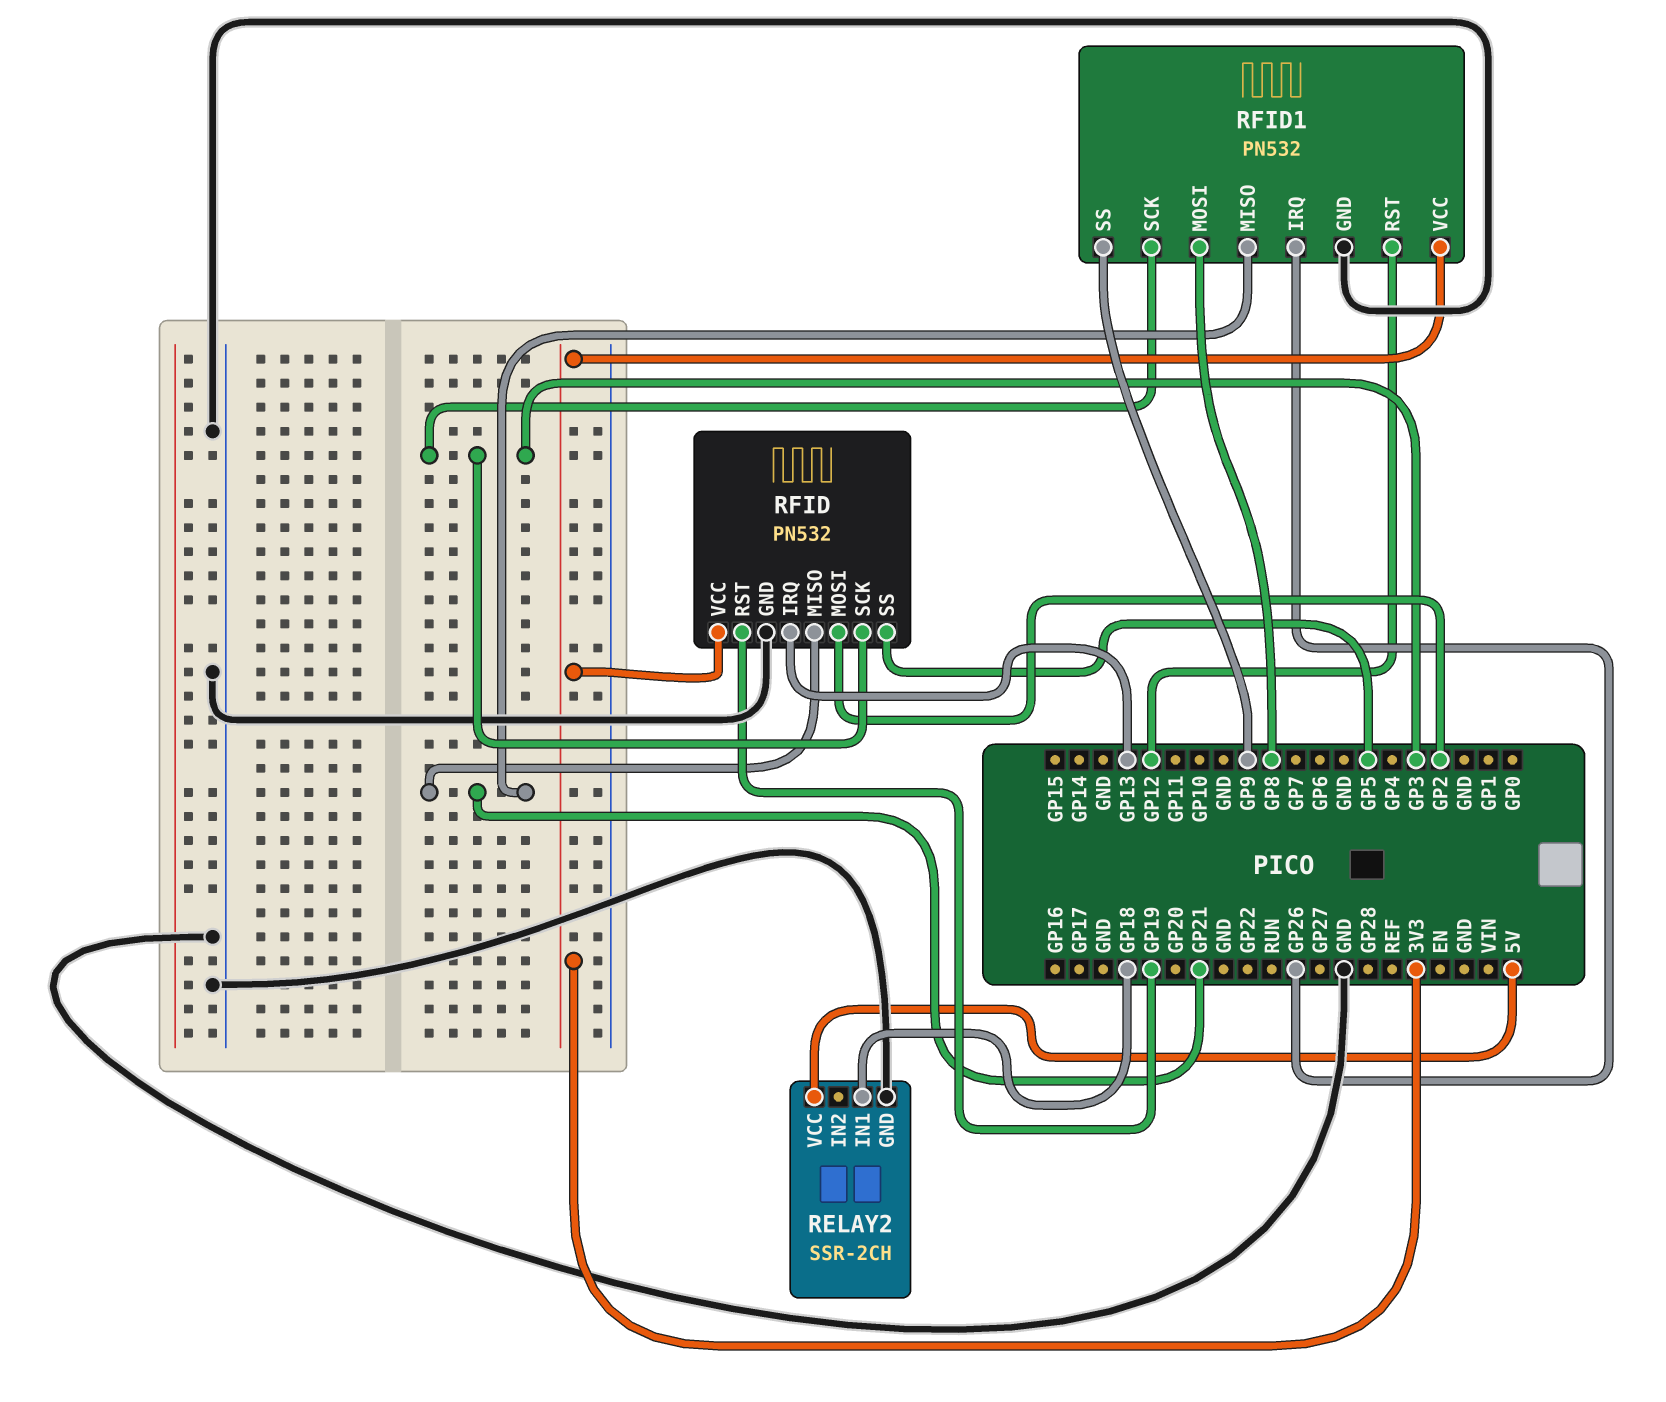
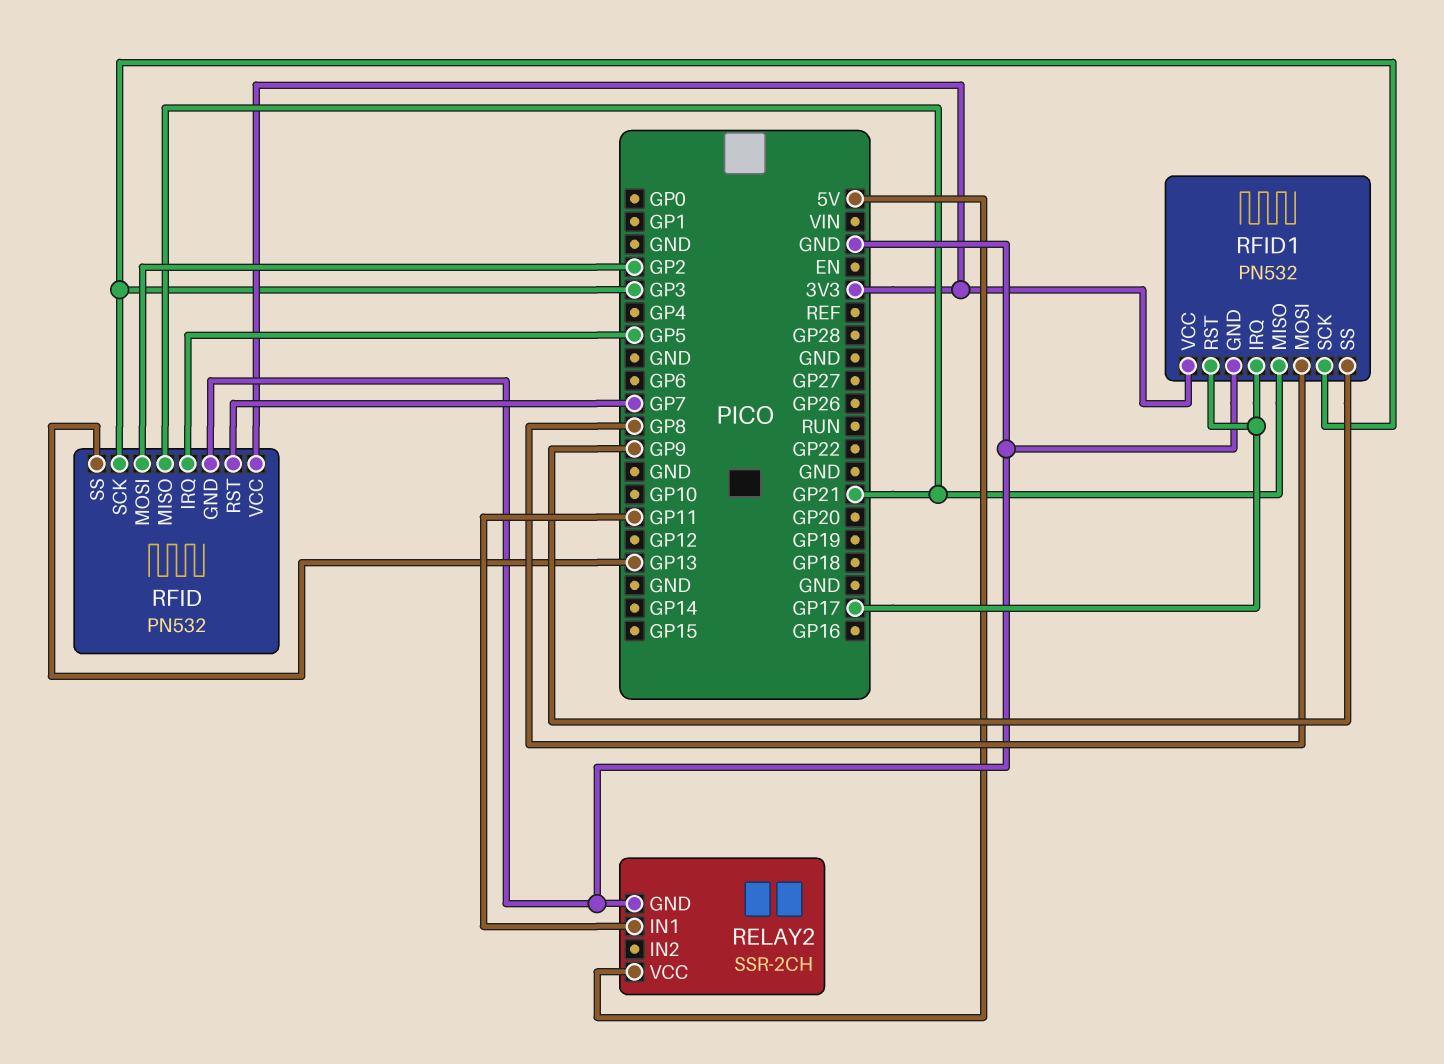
RELAY2 pin IN1: GP18 -> GP11
RFID pin IRQ: GP13 -> GP5
RFID pin RST: GP19 -> GP7
RFID pin SS: GP5 -> GP13
RFID1 pin IRQ: GP26 -> GP17
RFID1 pin RST: GP12 -> GP17

